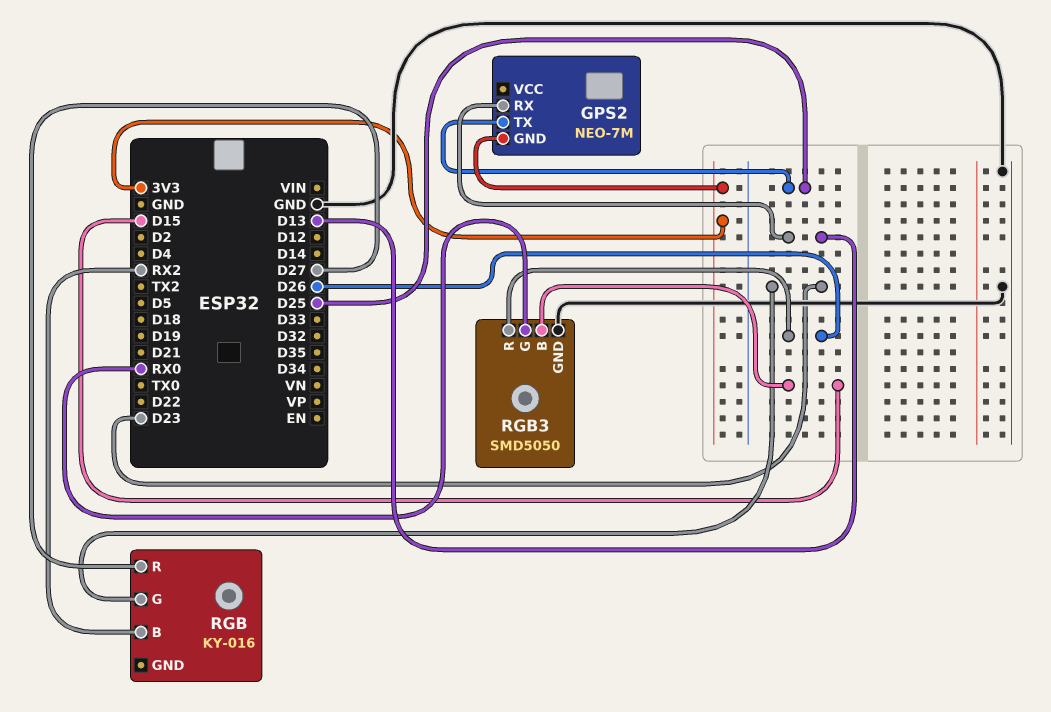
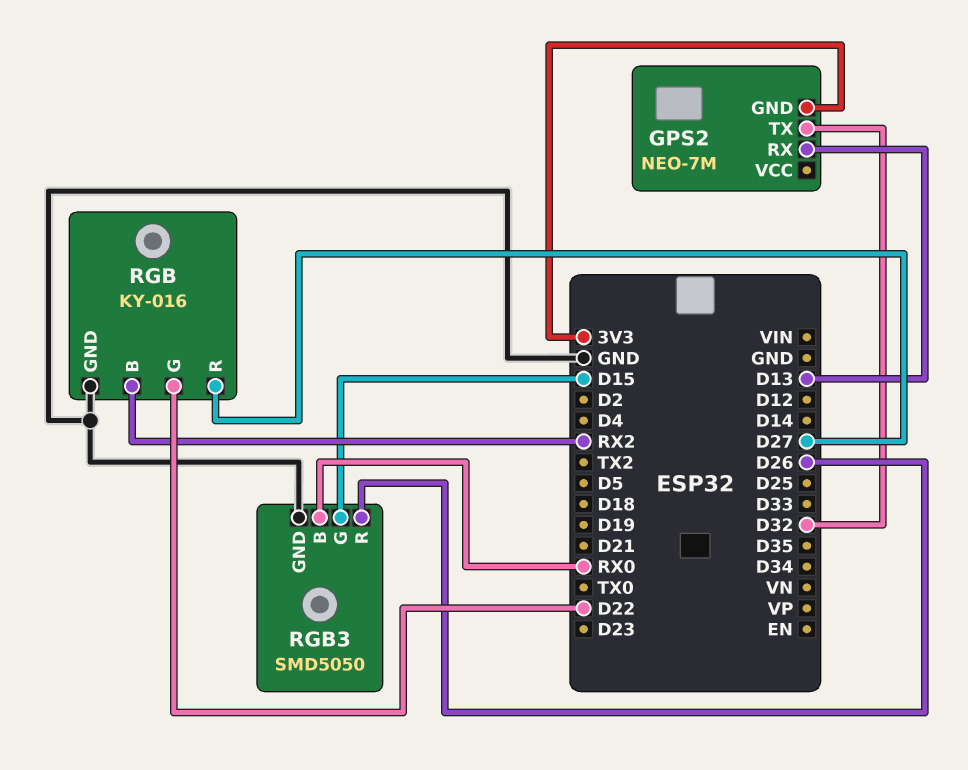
GPS2 pin TX: D25 -> D32
RGB pin G: D23 -> D22
RGB pin GND: none -> GND
RGB3 pin B: D15 -> RX0
RGB3 pin G: RX0 -> D15

